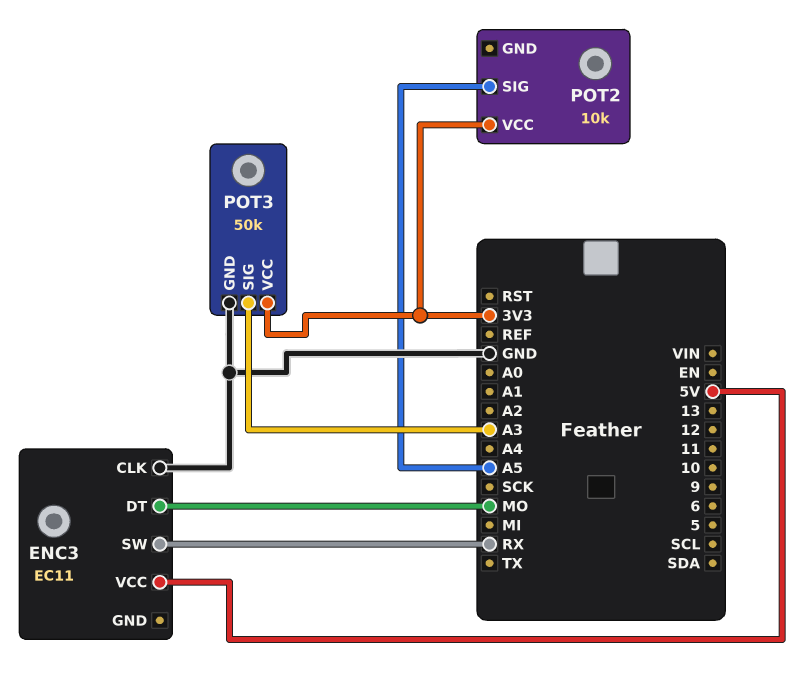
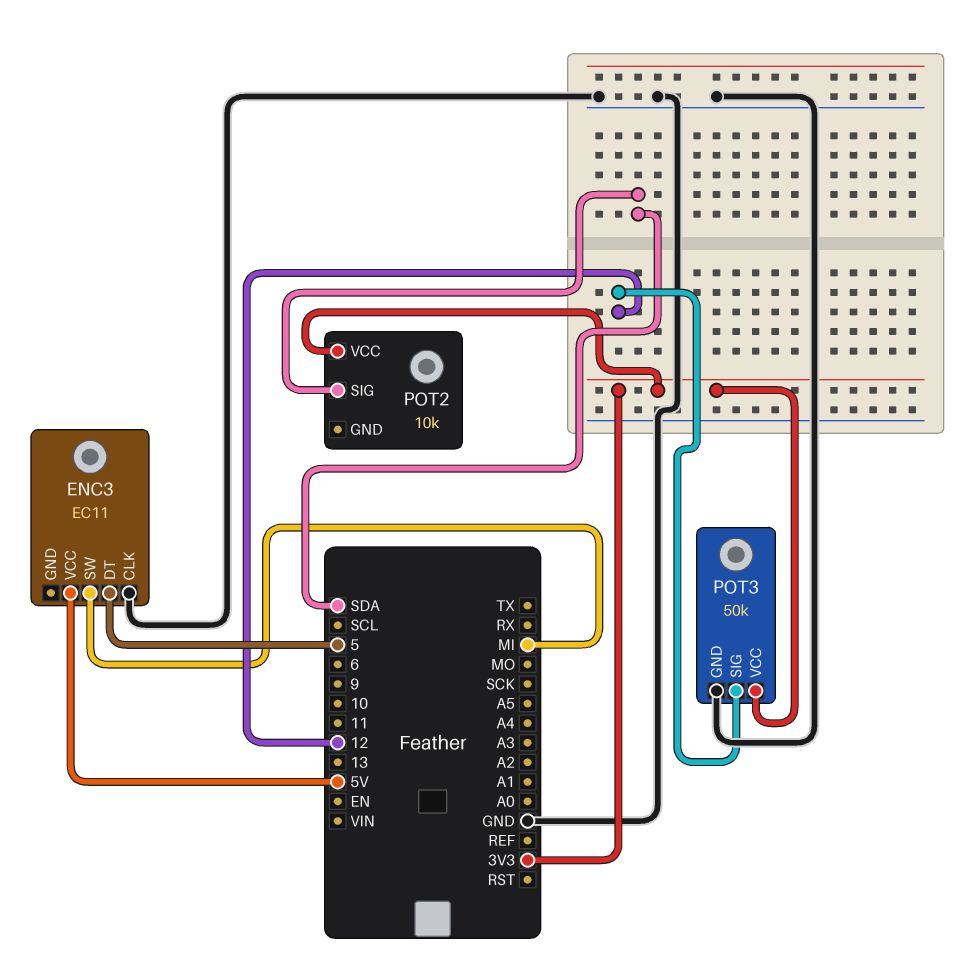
ENC3 pin DT: MO -> 5
ENC3 pin SW: RX -> MI
POT2 pin SIG: A5 -> SDA
POT3 pin SIG: A3 -> 12

